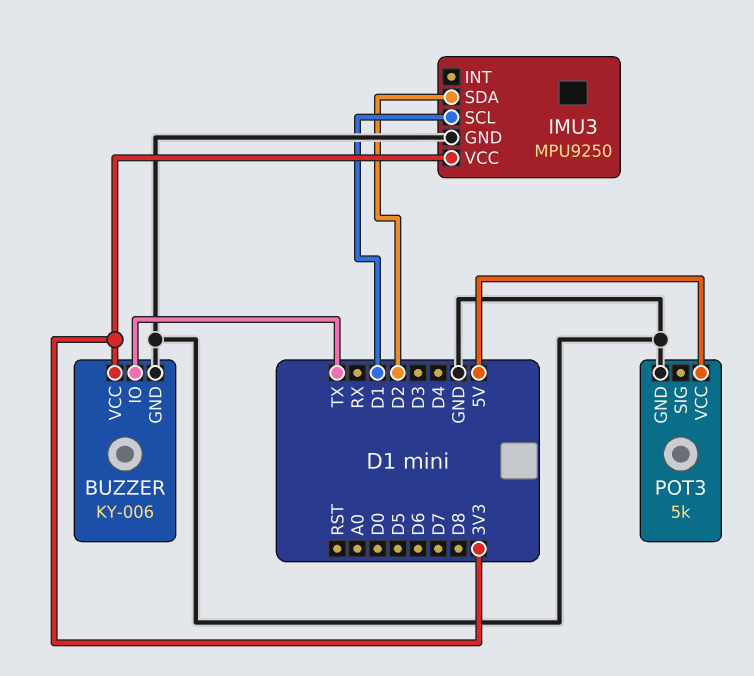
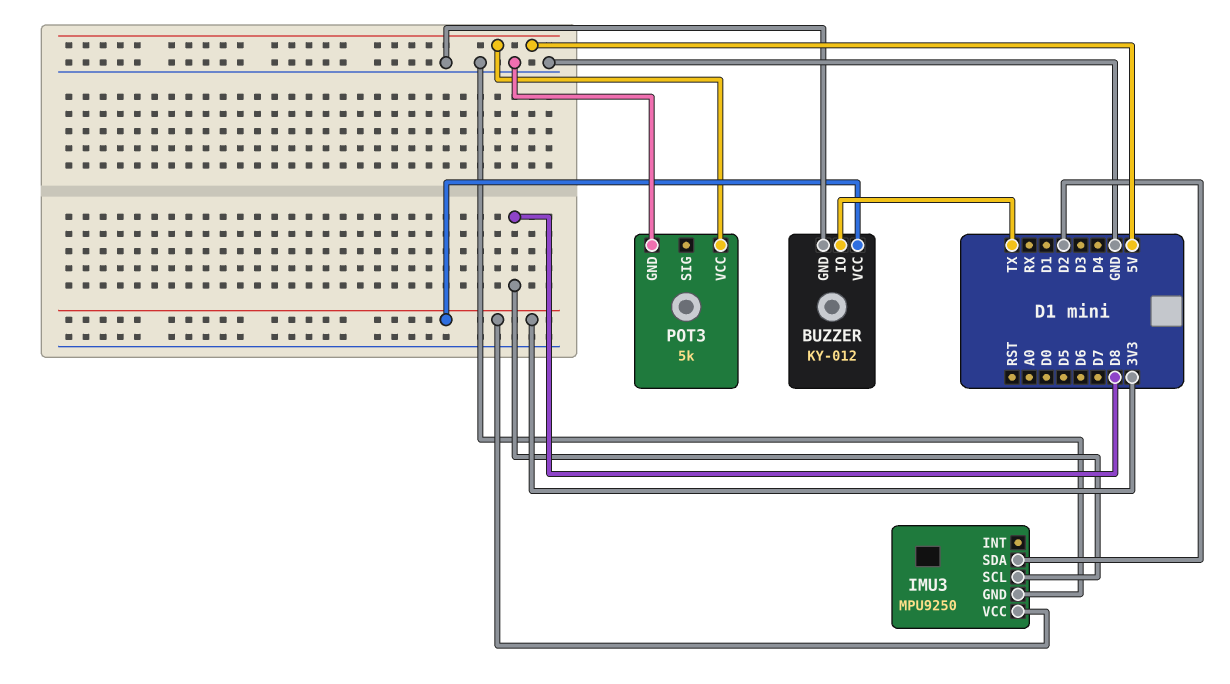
BUZZER: KY-006 -> KY-012
IMU3 pin SCL: D1 -> D8

